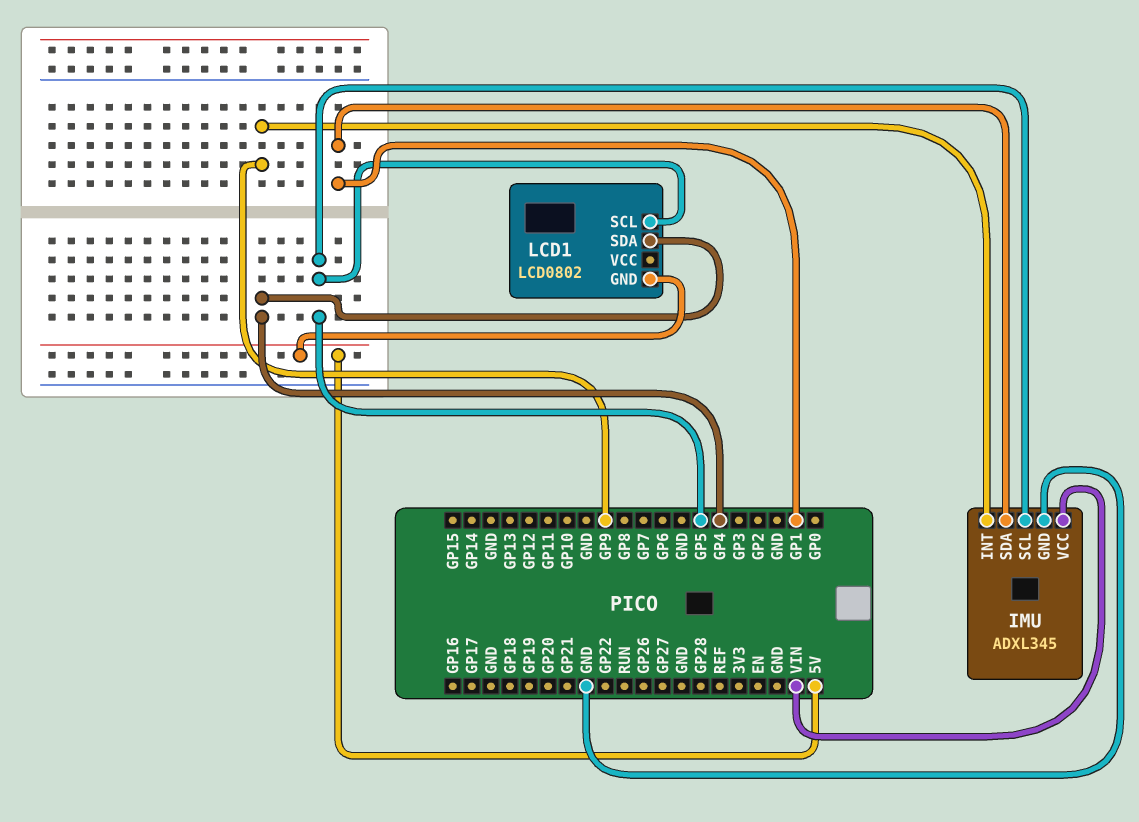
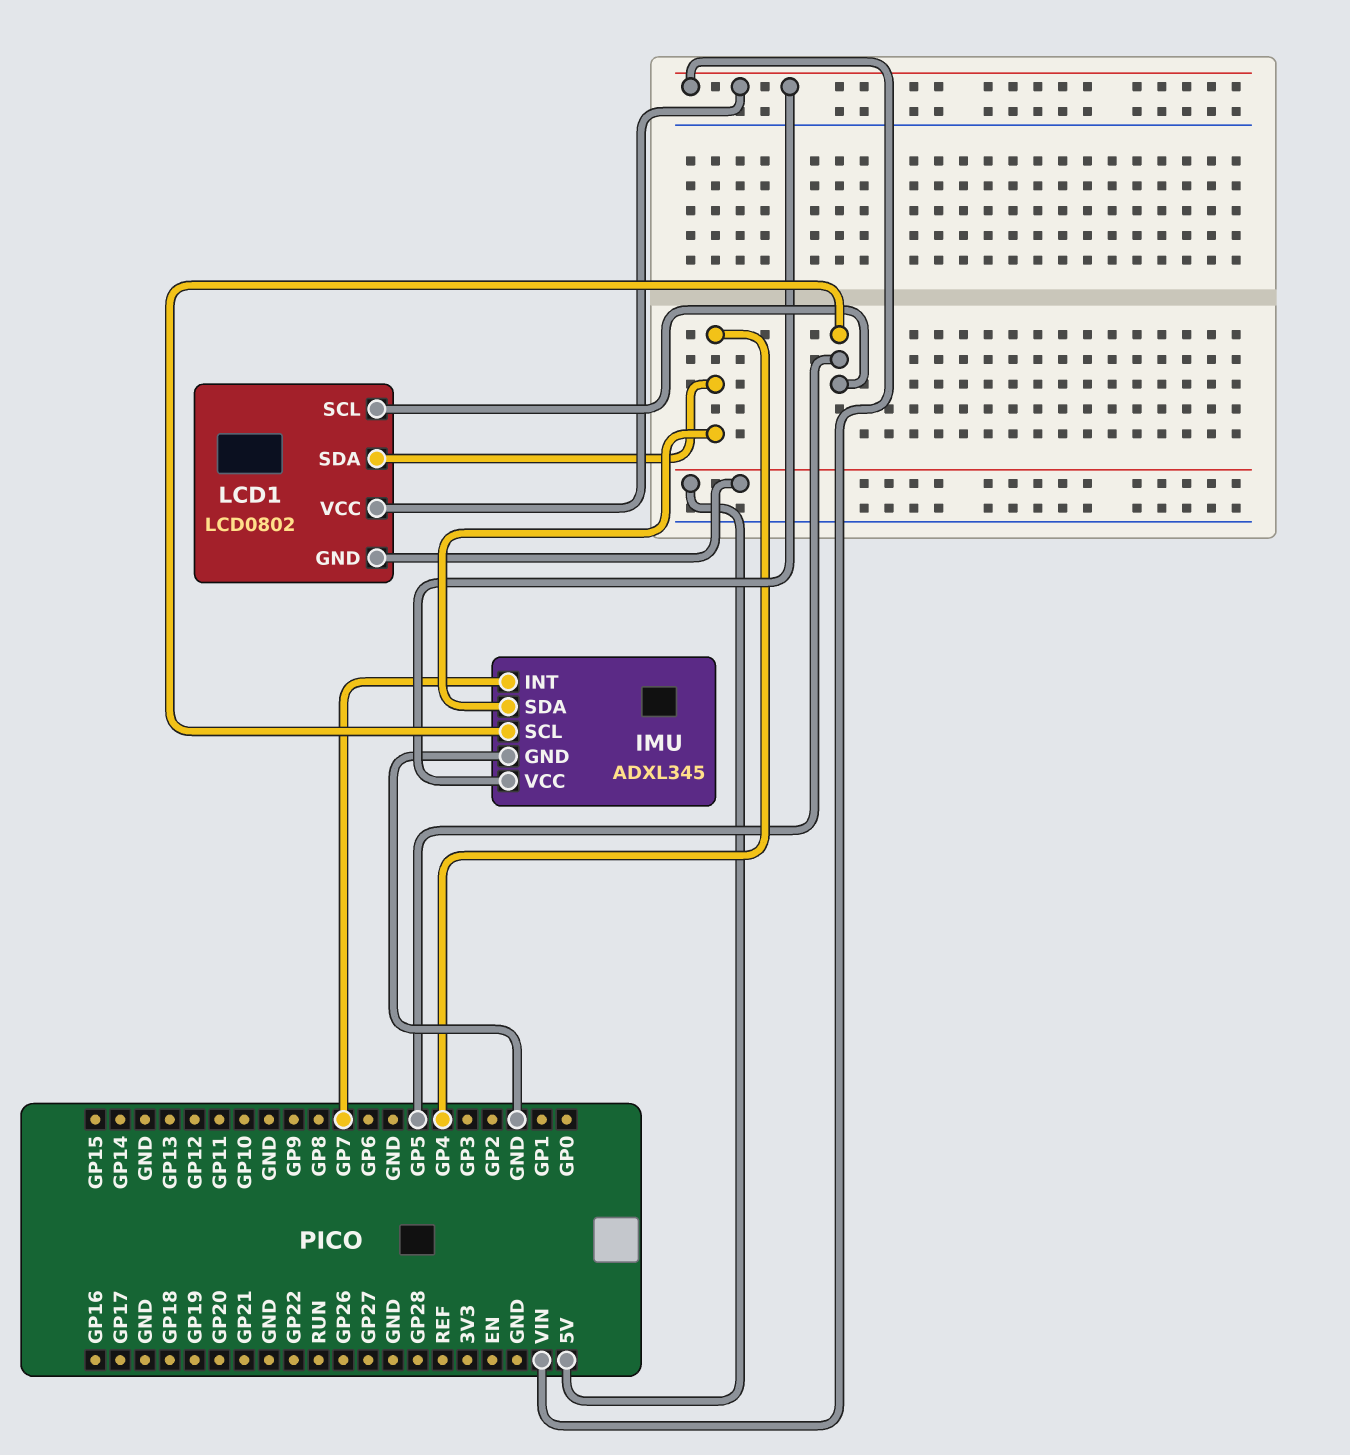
IMU pin INT: GP9 -> GP7
IMU pin SDA: GP1 -> GP4
LCD1 pin VCC: none -> VIN

